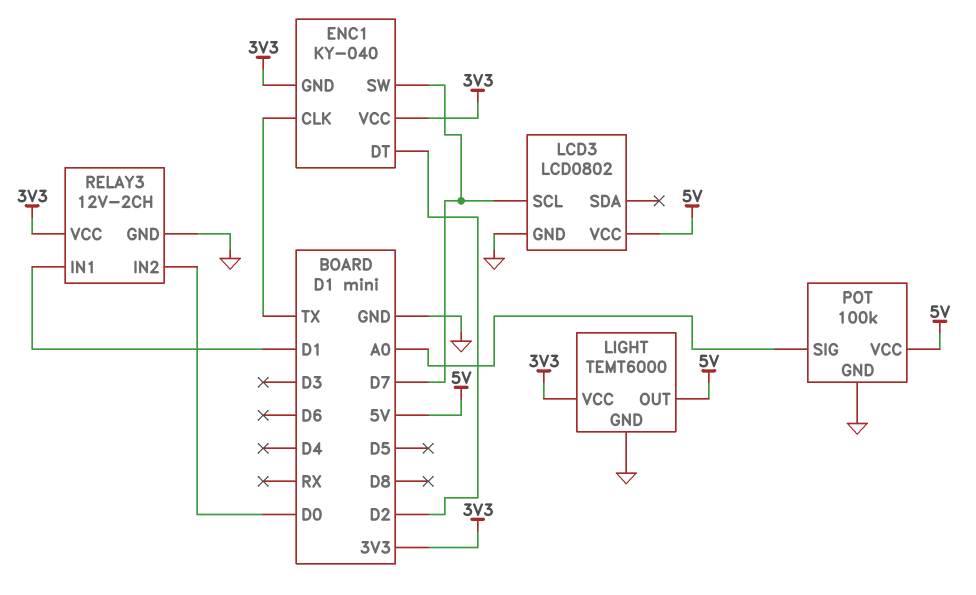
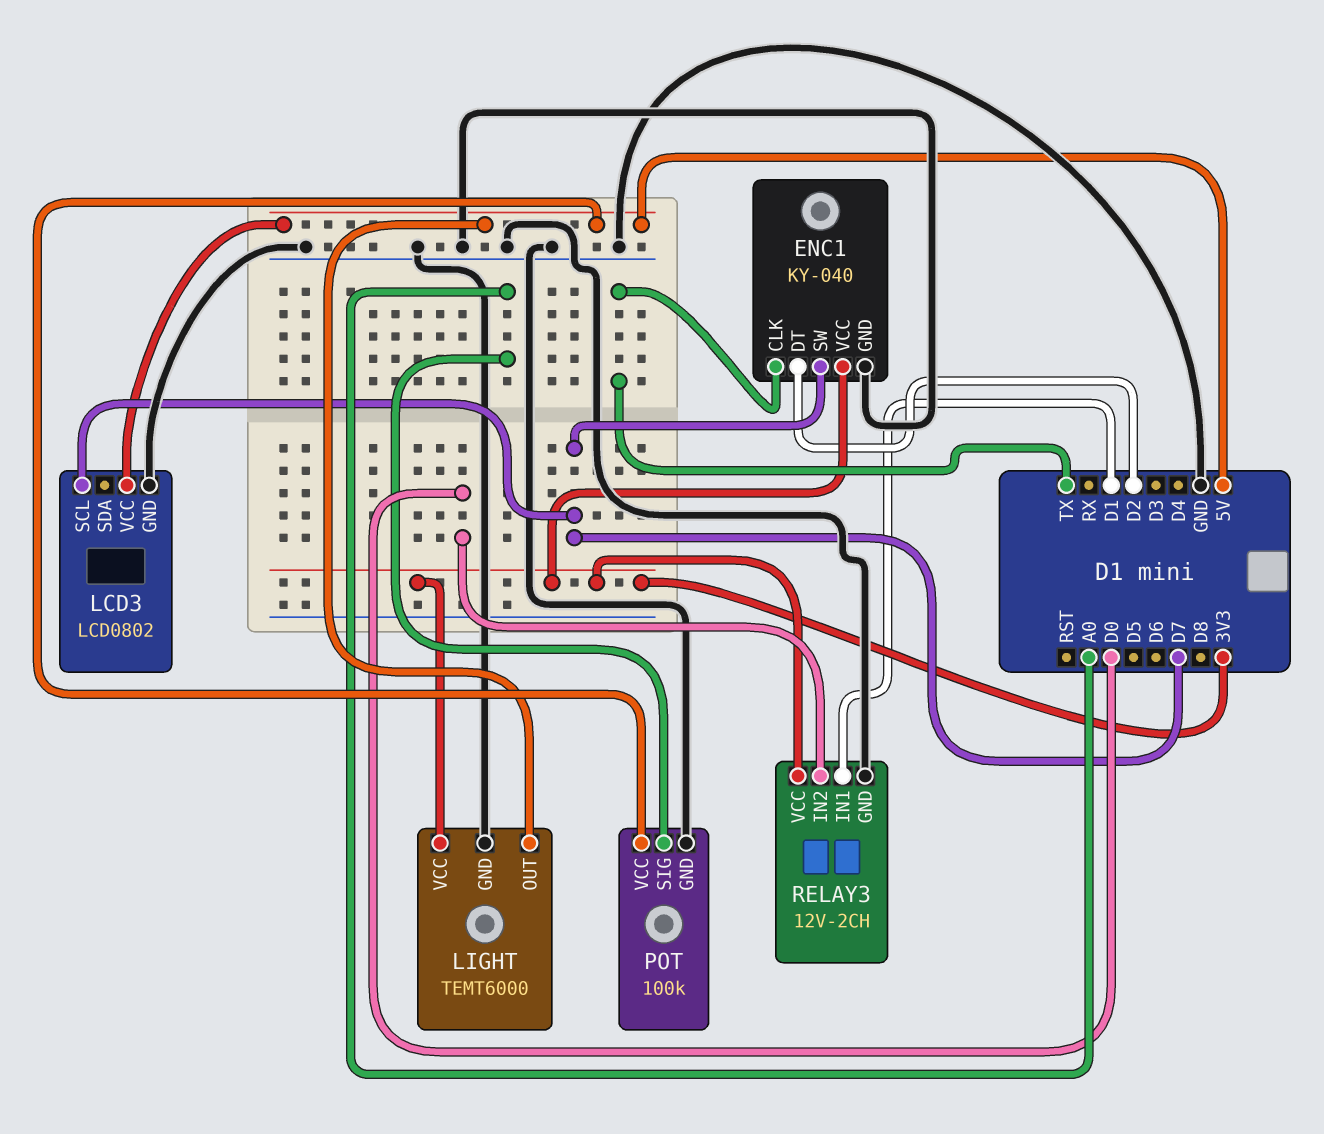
ENC1 pin GND: 3V3 -> GND

